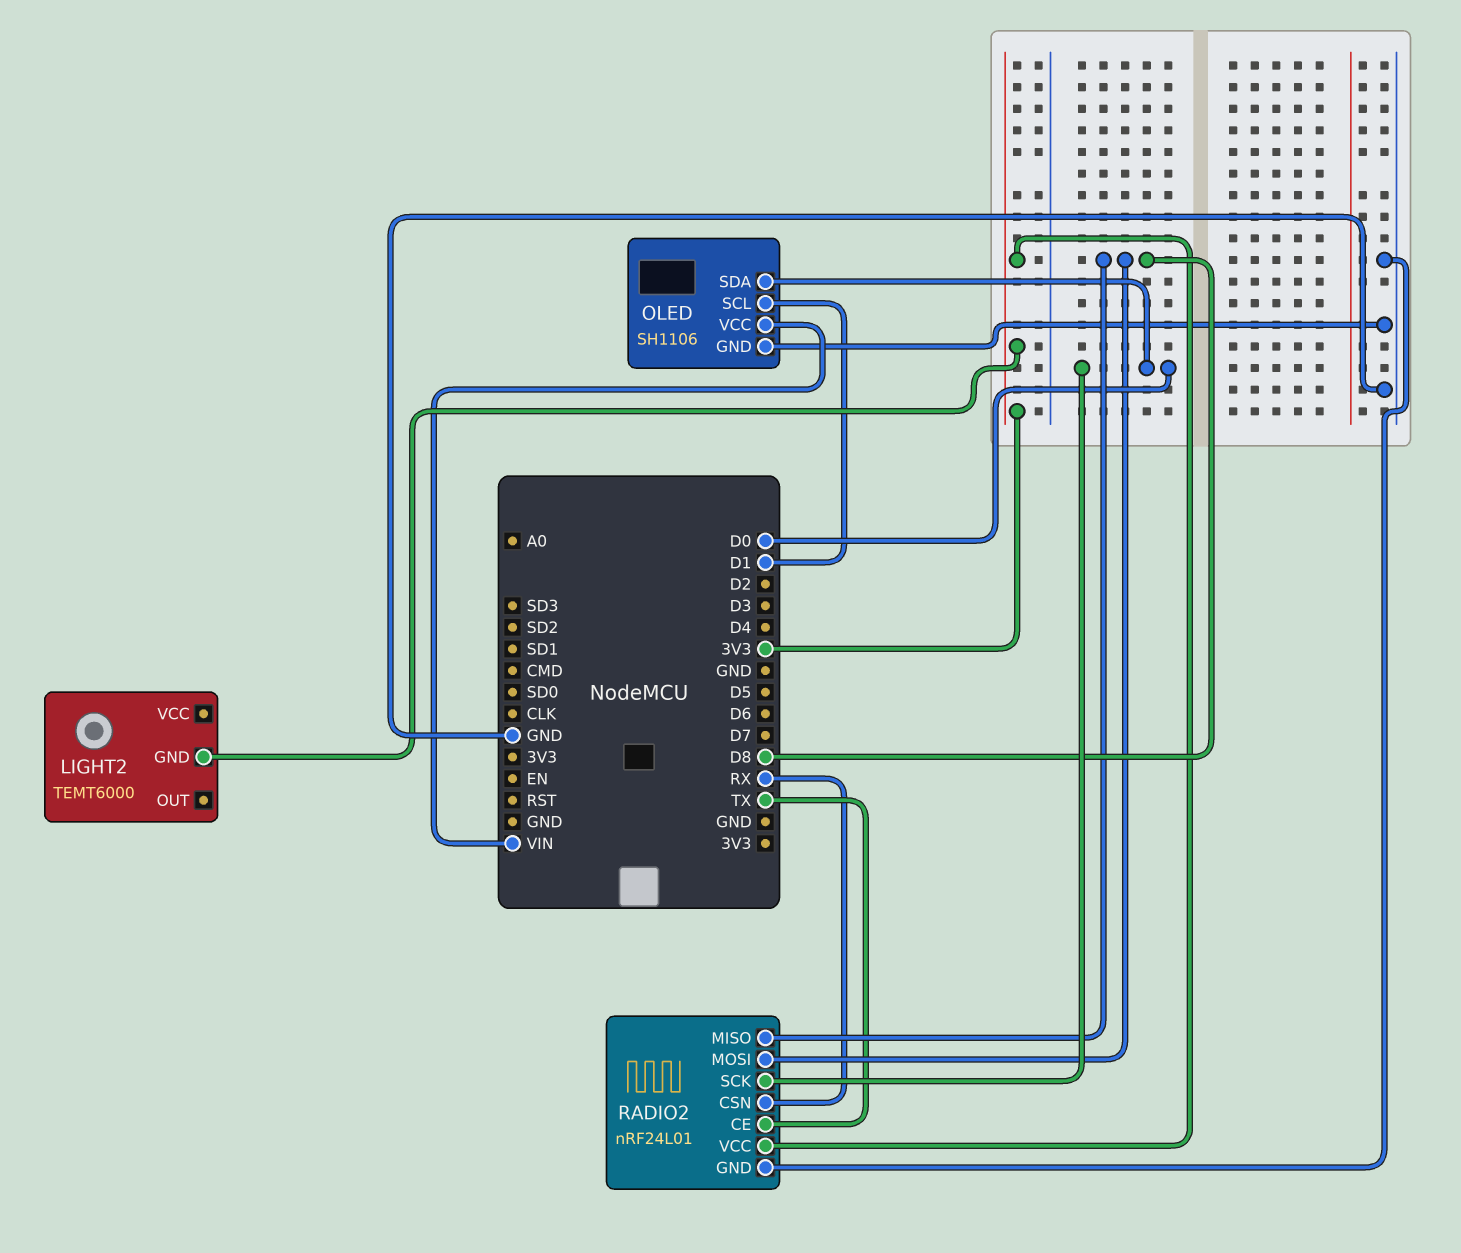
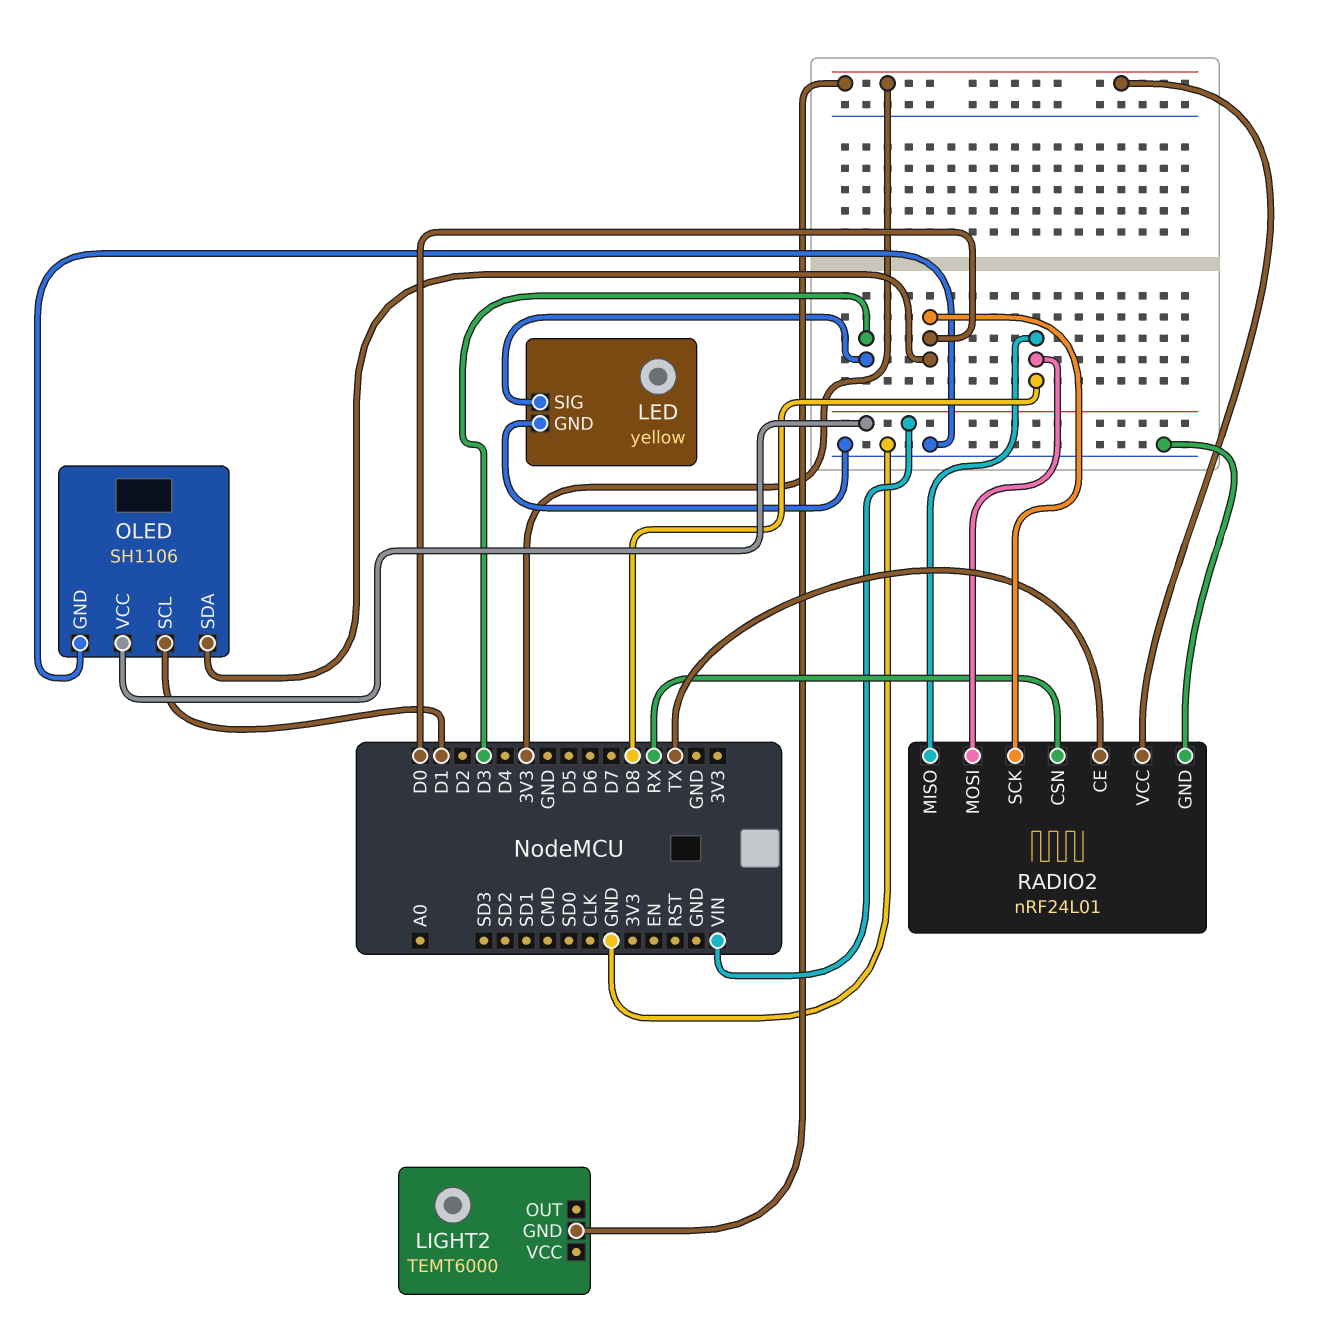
LED: none -> yellow
LED pin GND: none -> GND
LED pin SIG: none -> D3

